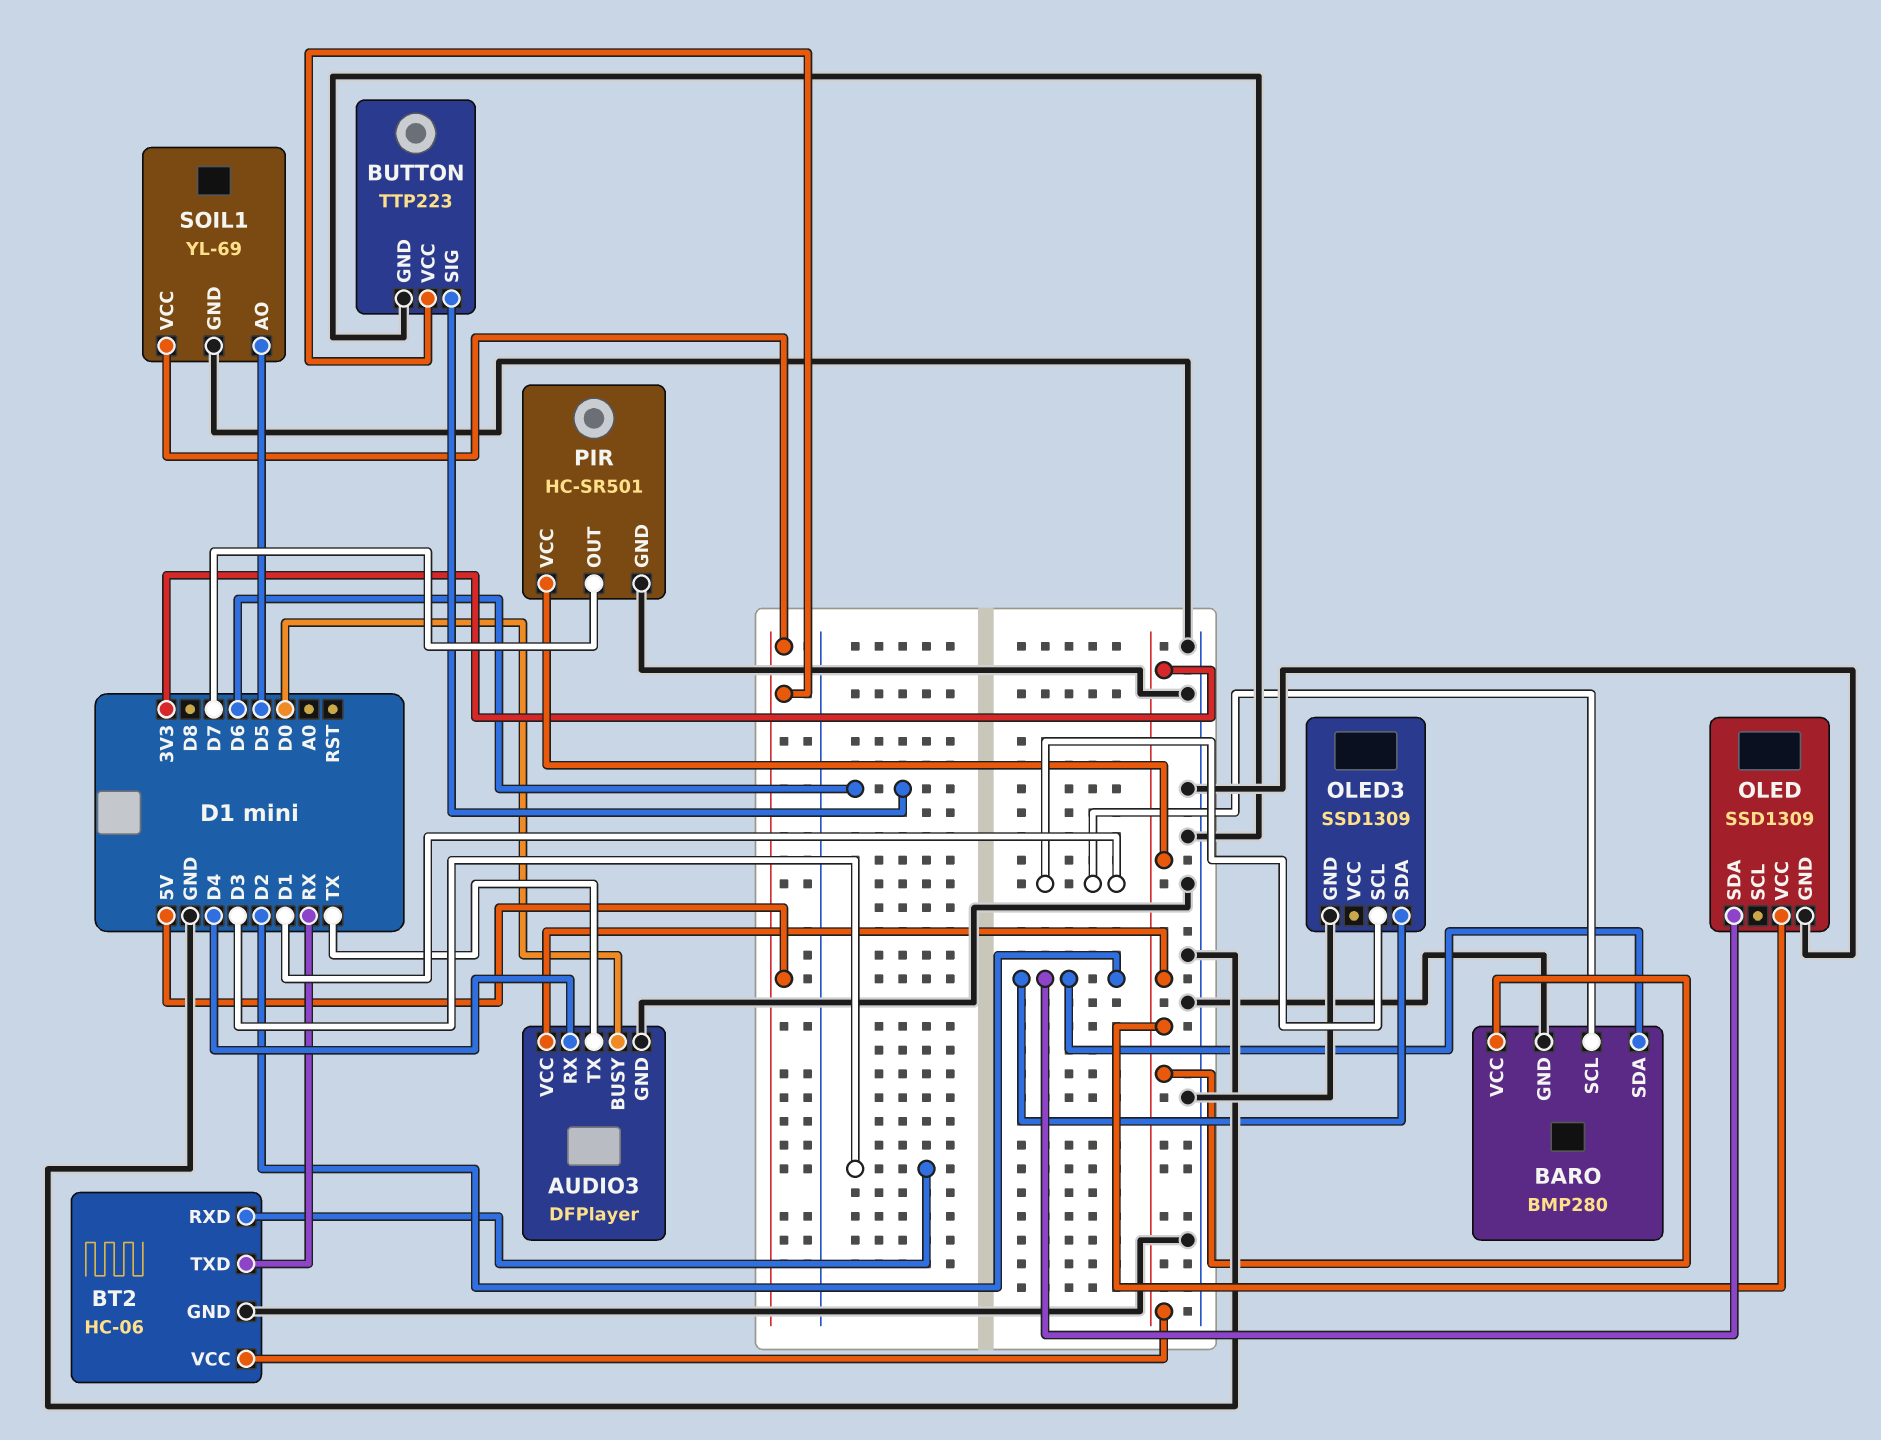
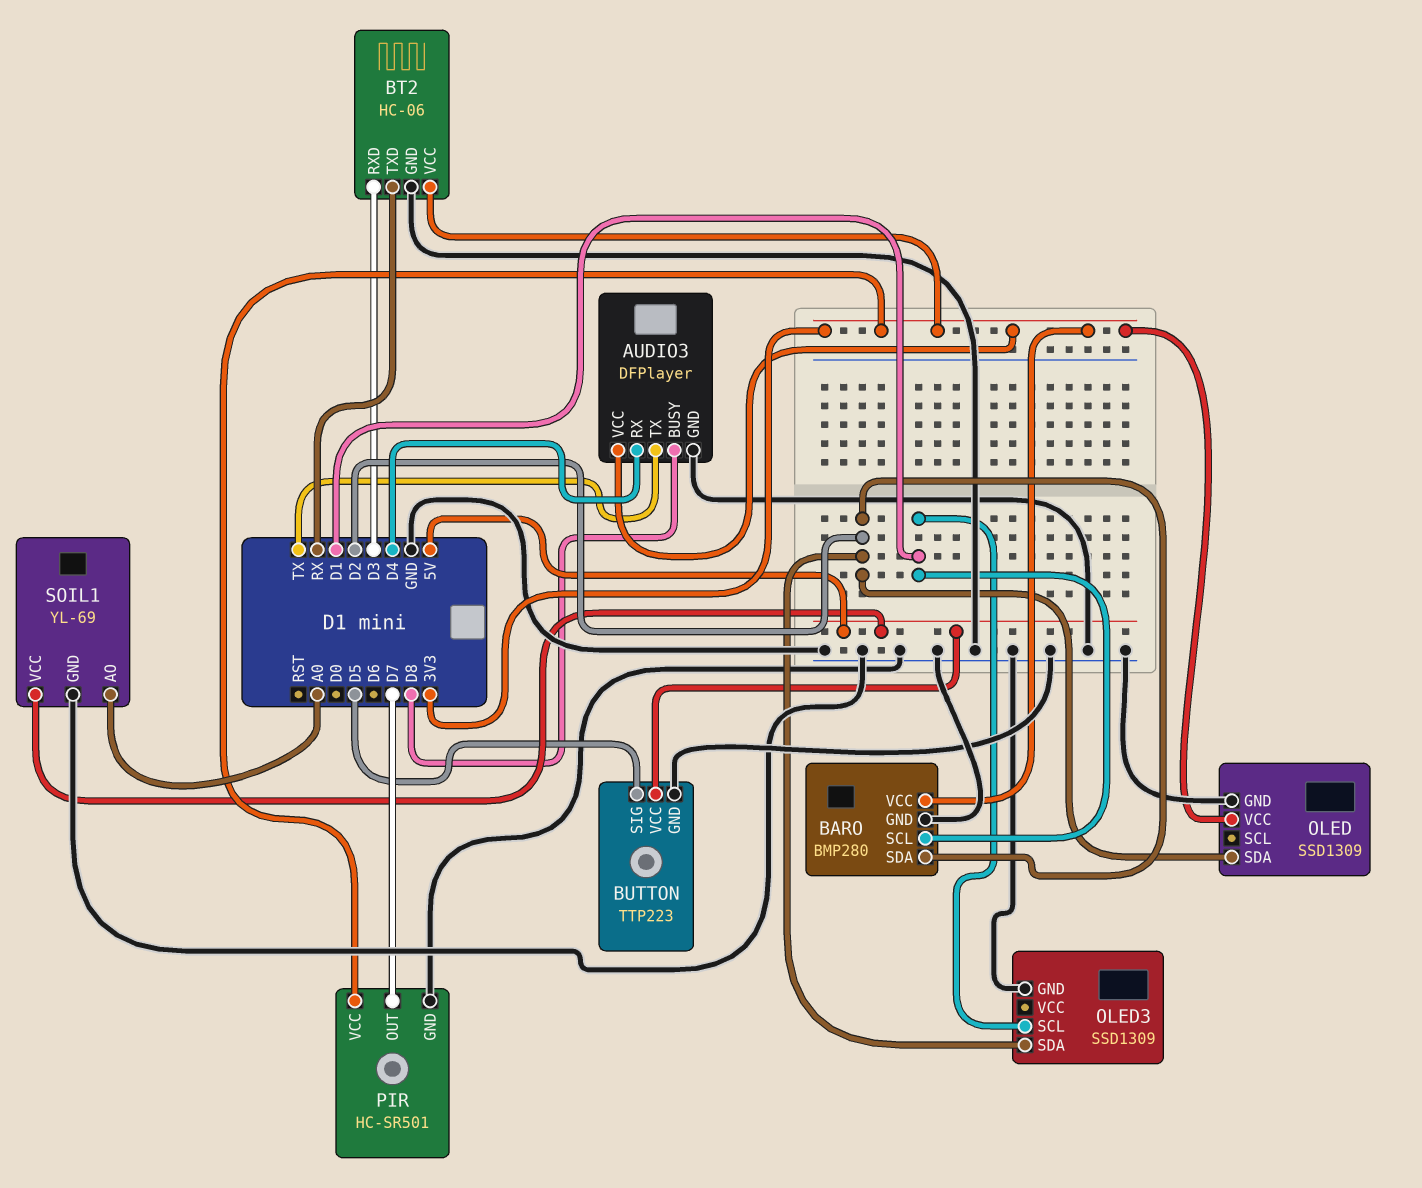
AUDIO3 pin BUSY: D0 -> D8
BUTTON pin SIG: D6 -> D5
SOIL1 pin AO: D5 -> A0

